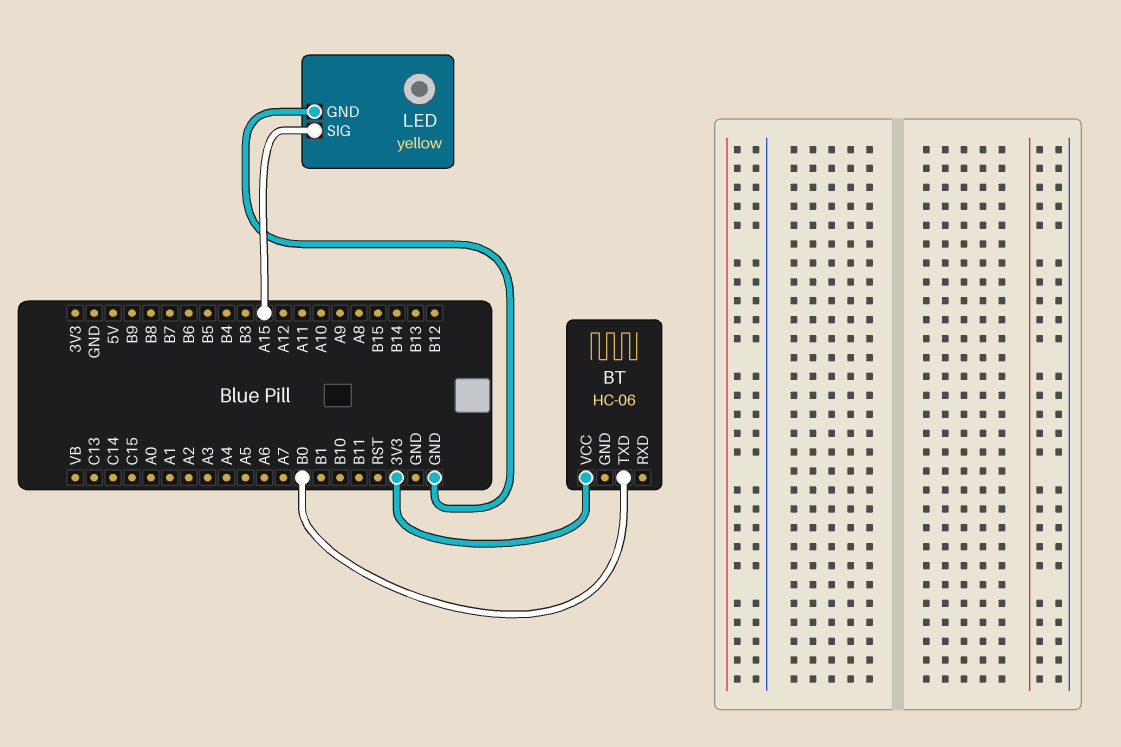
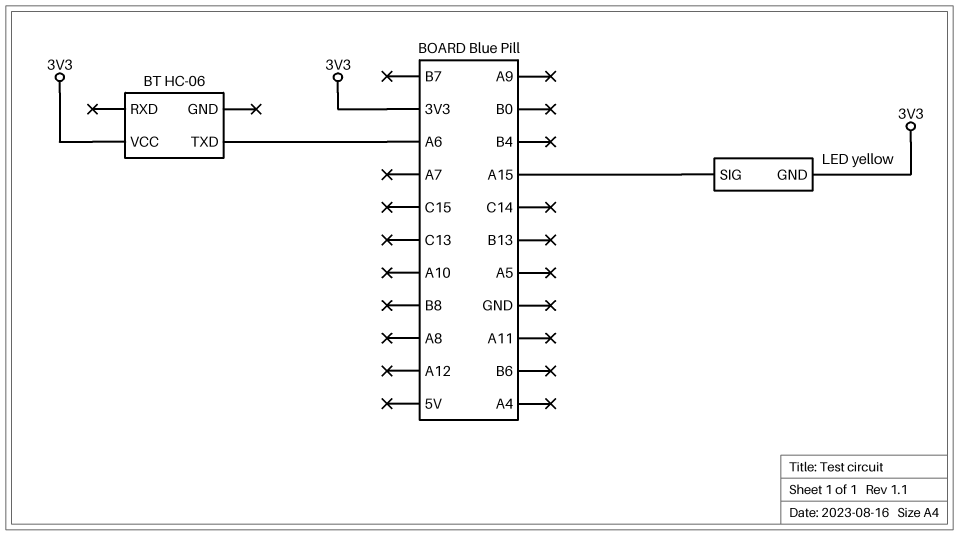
BT pin TXD: B0 -> A6
LED pin GND: GND -> 3V3

